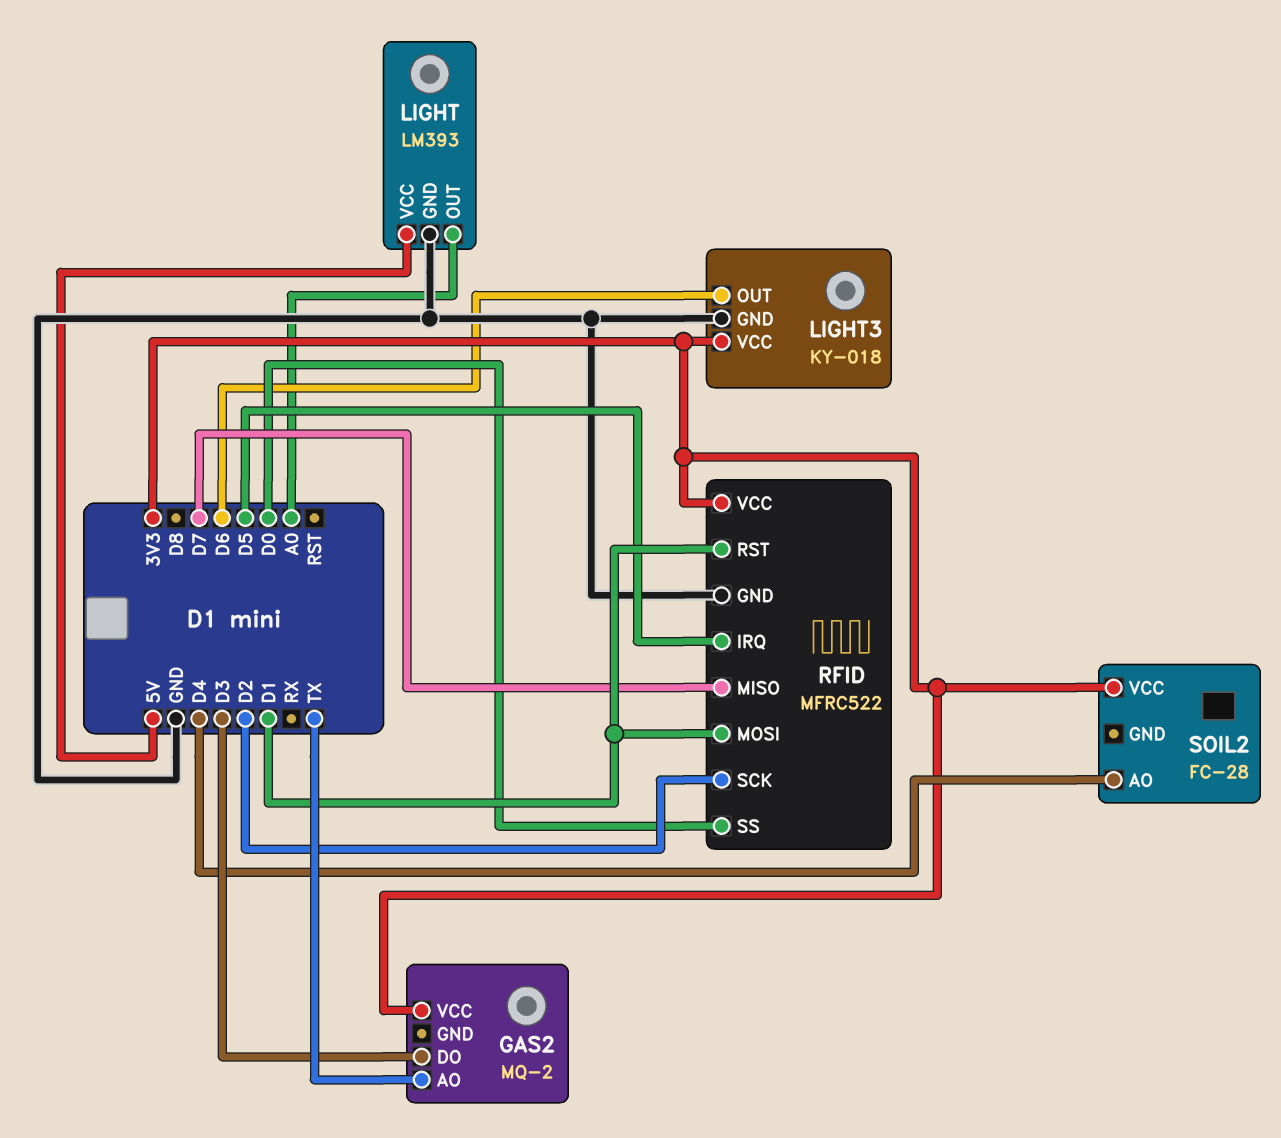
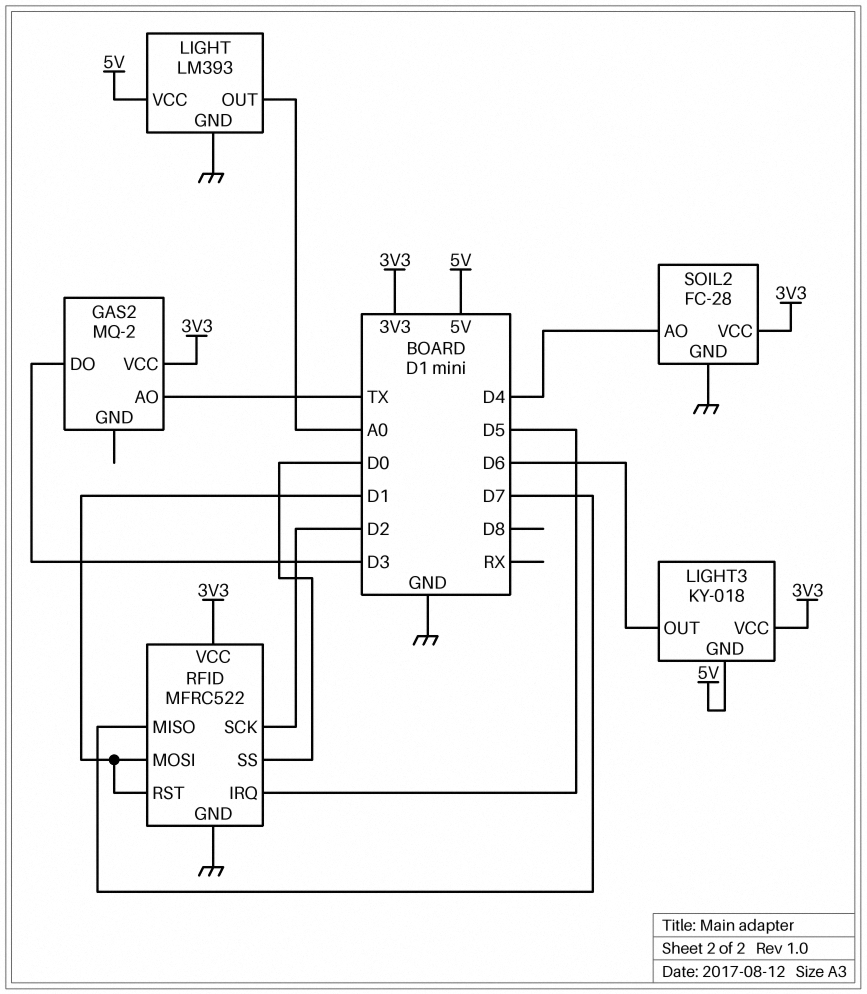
LIGHT3 pin GND: GND -> 5V
SOIL2 pin GND: none -> GND

